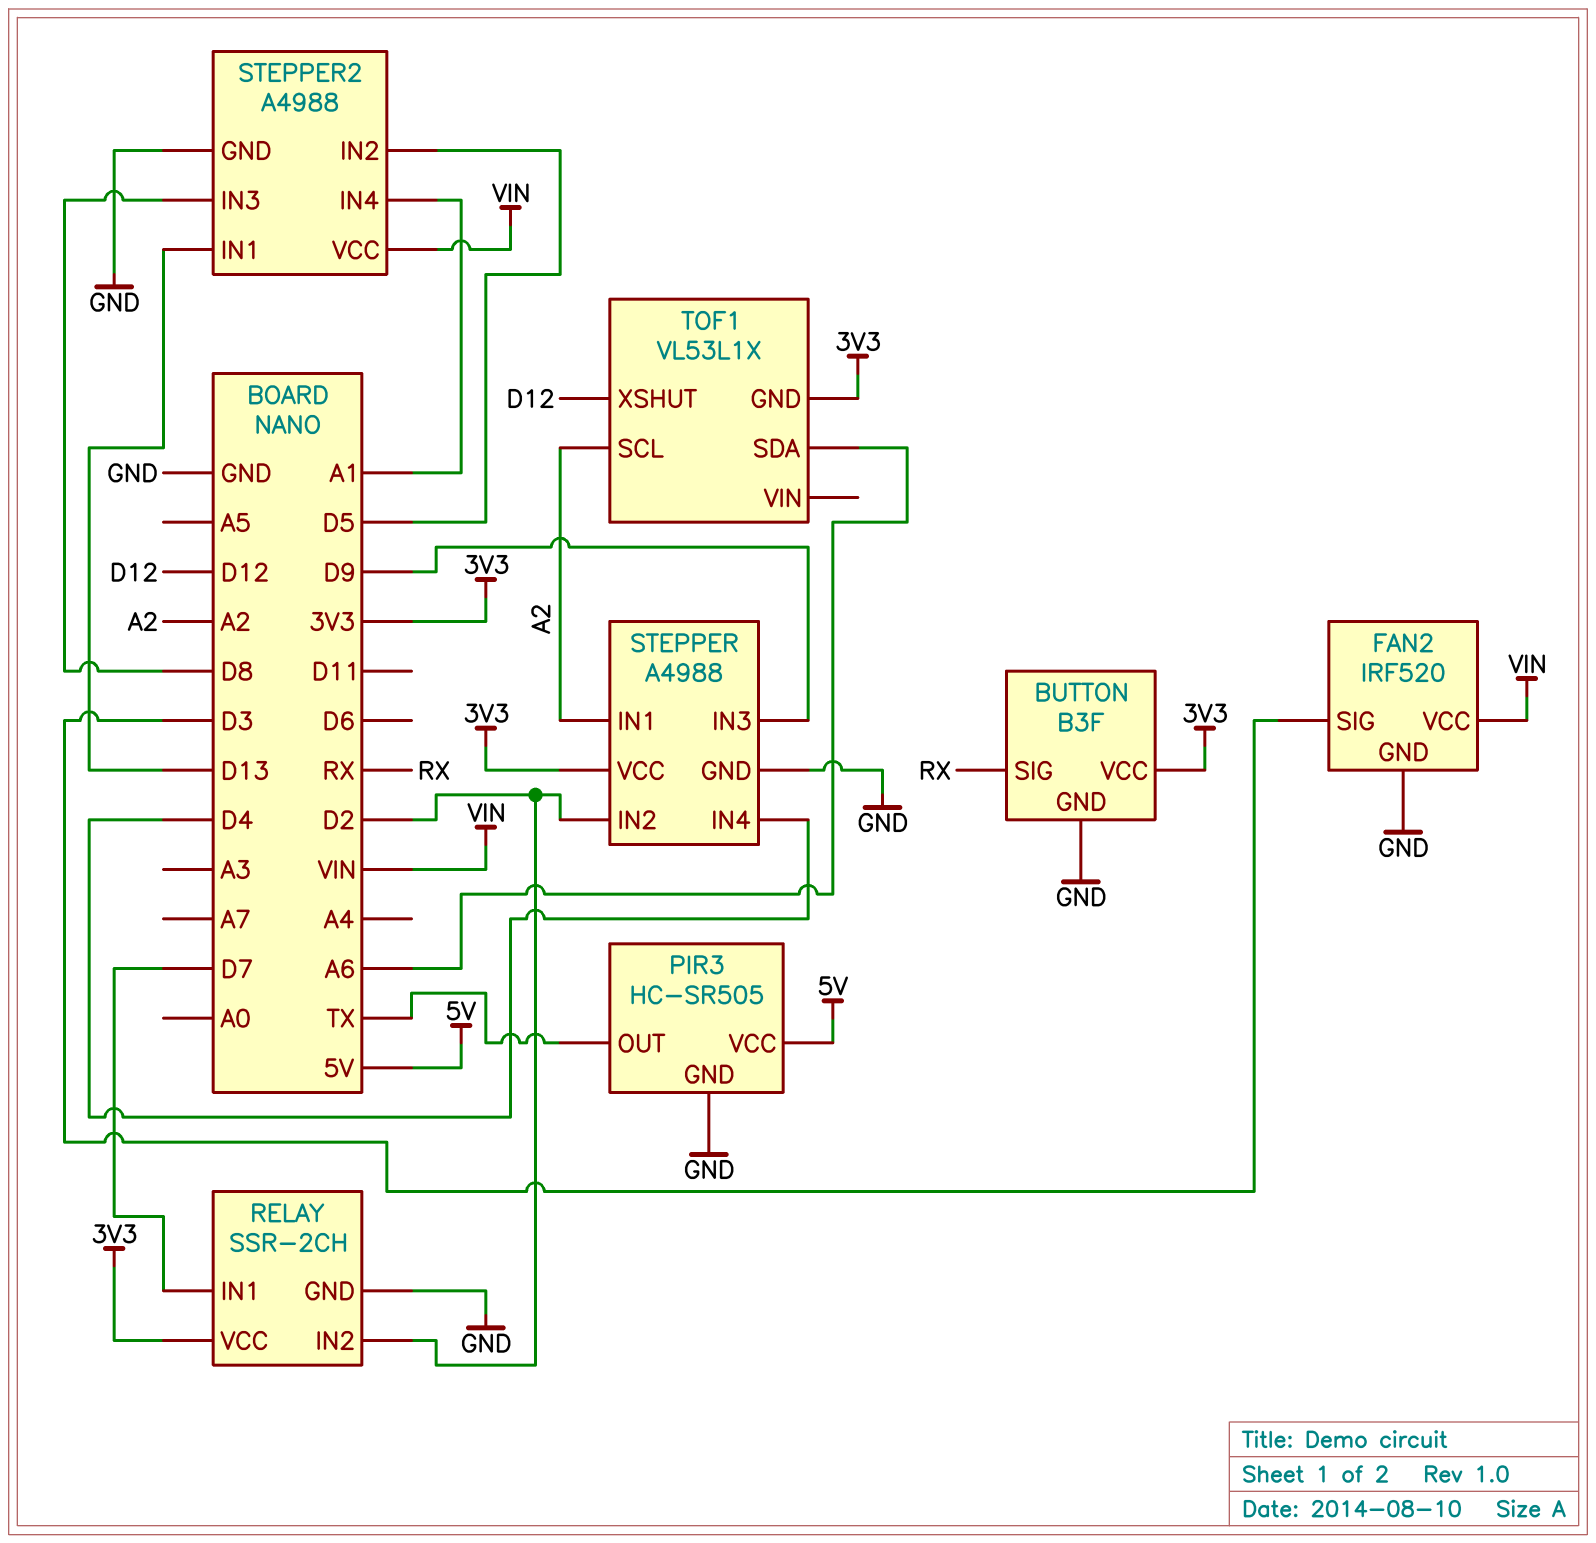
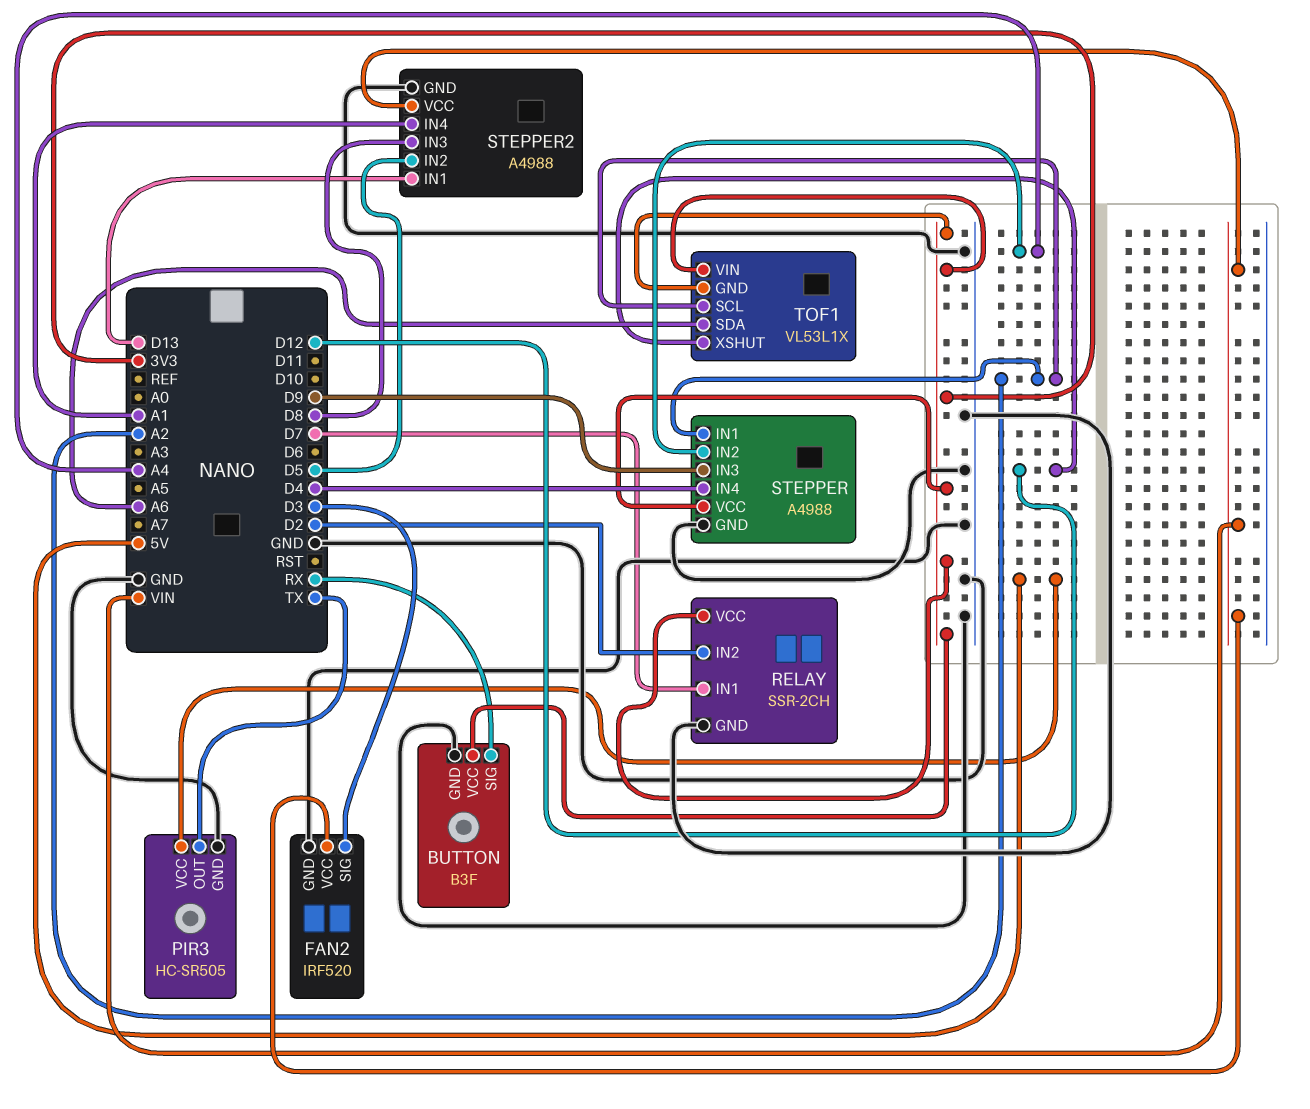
STEPPER pin IN2: D2 -> A4
TOF1 pin VIN: none -> 3V3

